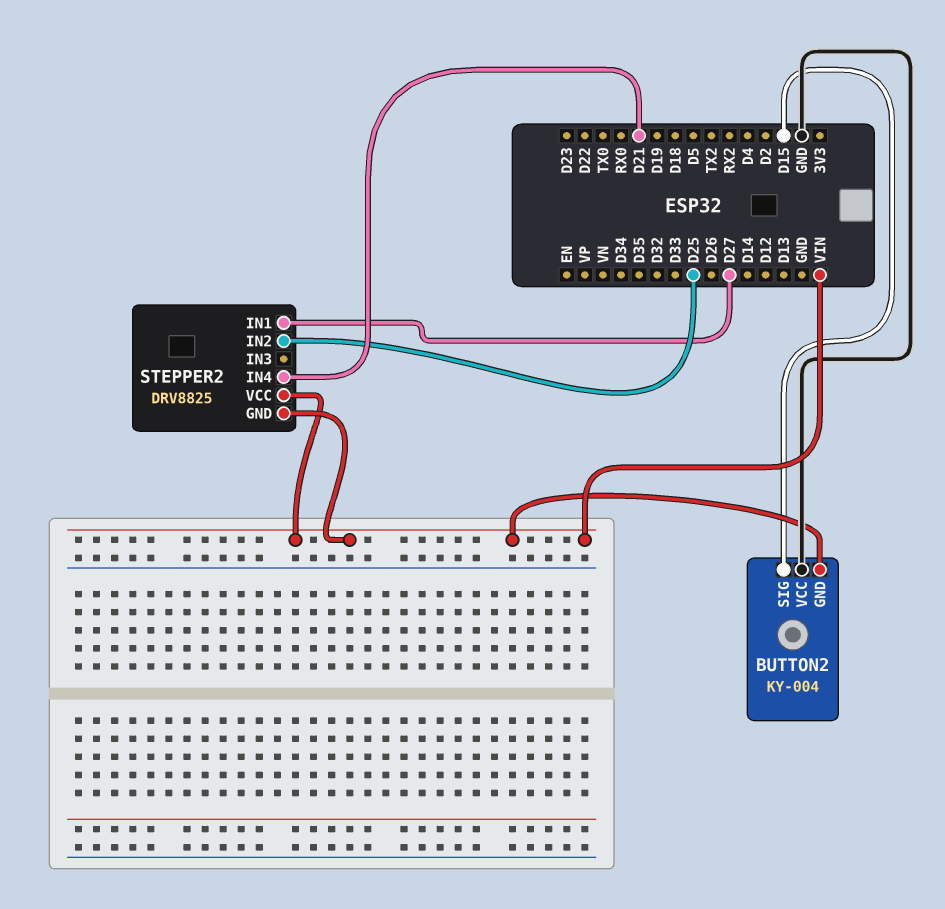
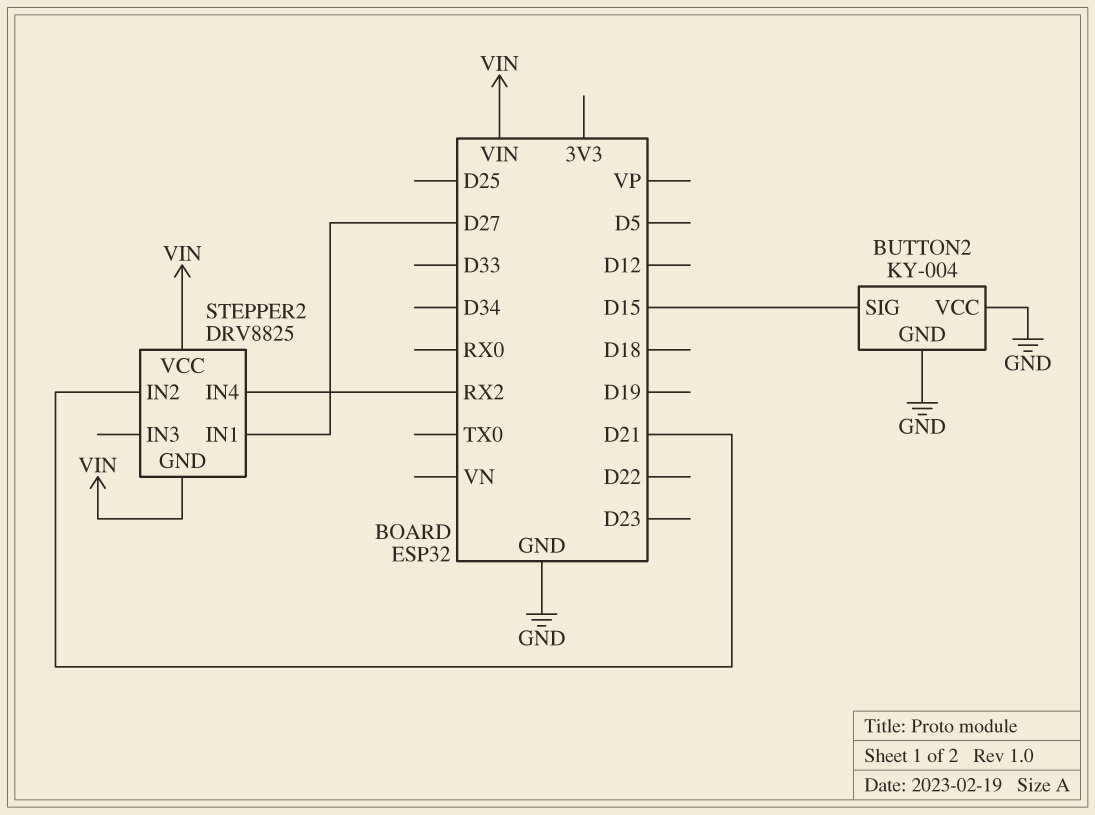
BUTTON2 pin GND: VIN -> GND
STEPPER2 pin IN2: D25 -> D21
STEPPER2 pin IN4: D21 -> RX2

